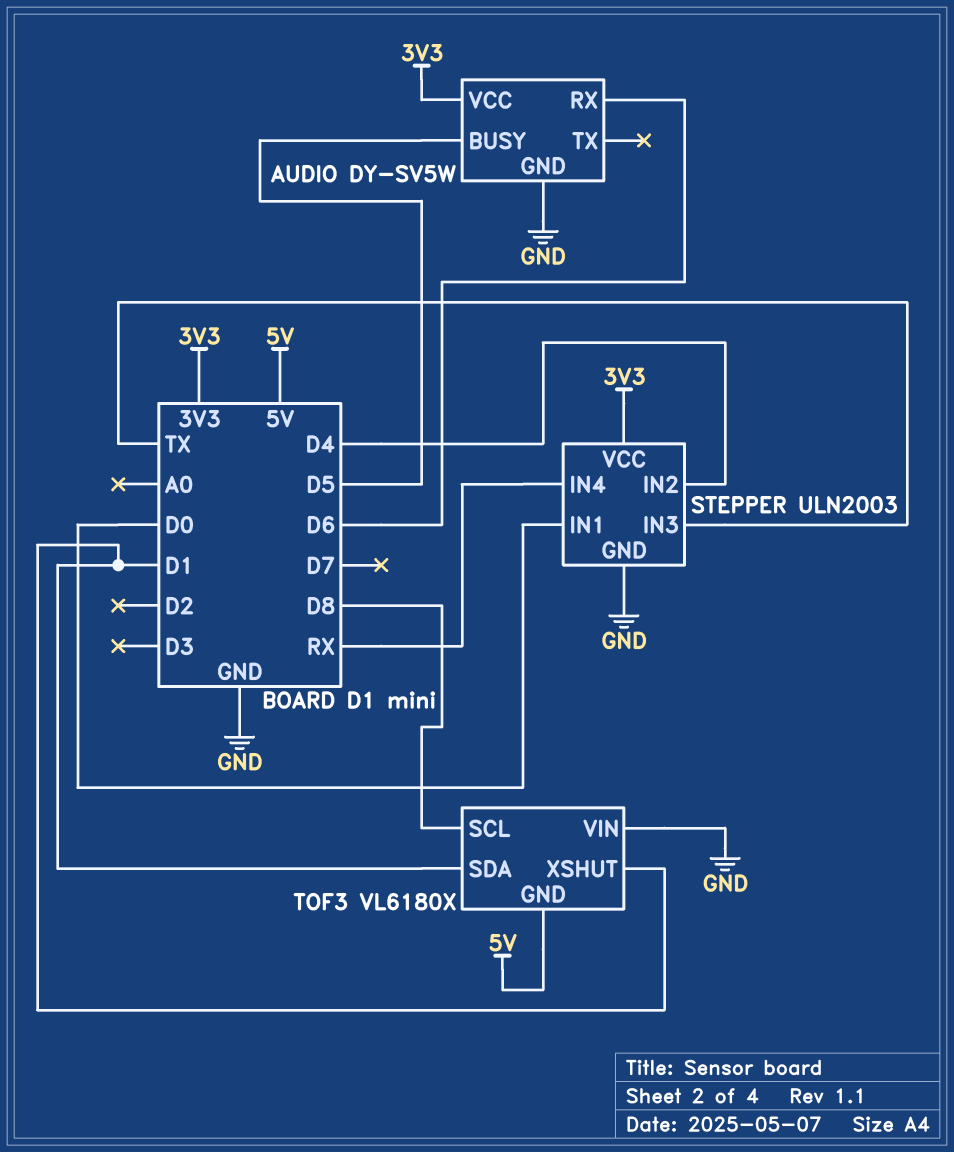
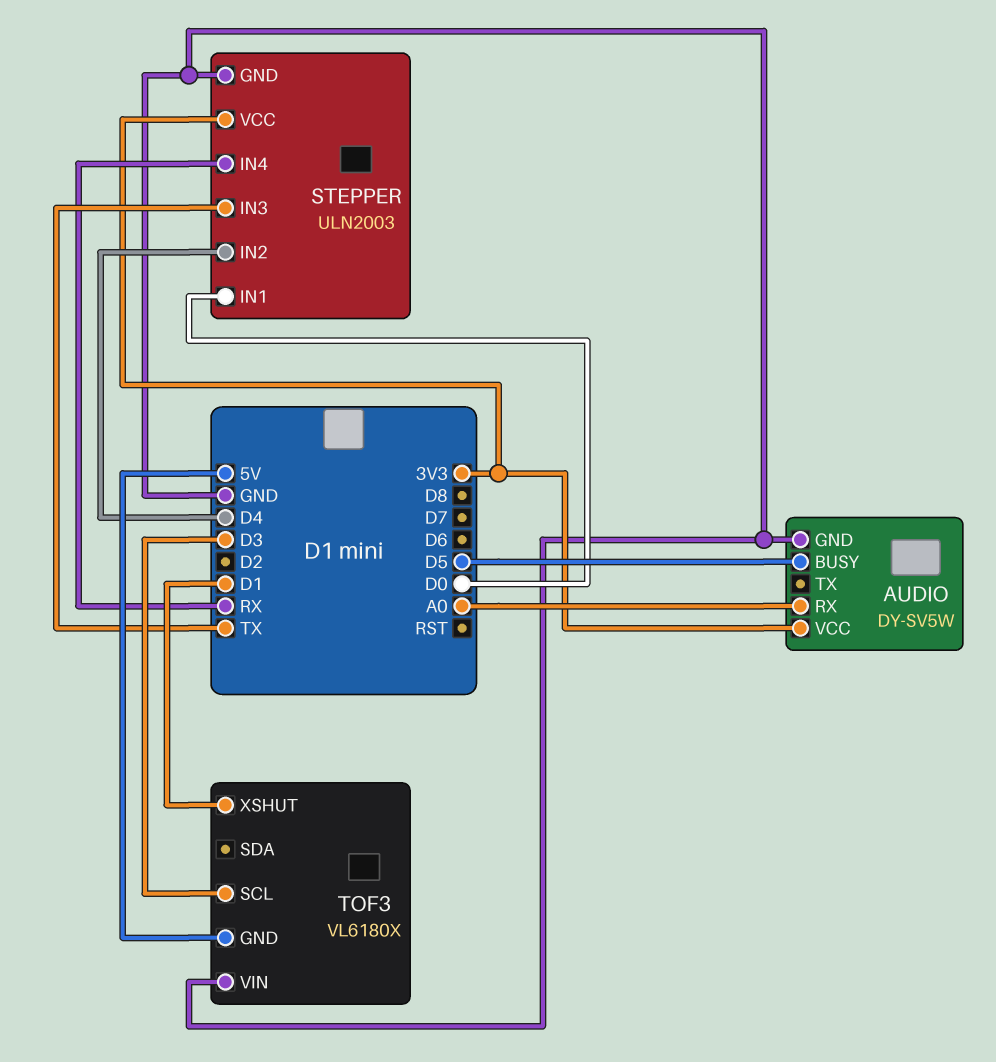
AUDIO pin RX: D6 -> A0
TOF3 pin SCL: D8 -> D3
TOF3 pin SDA: D1 -> none

